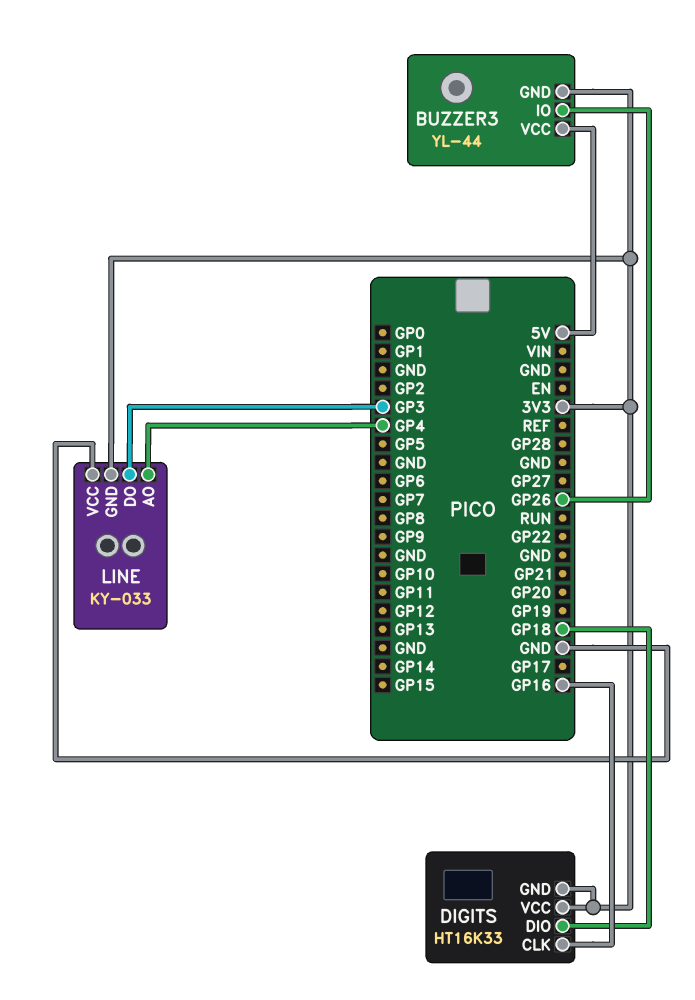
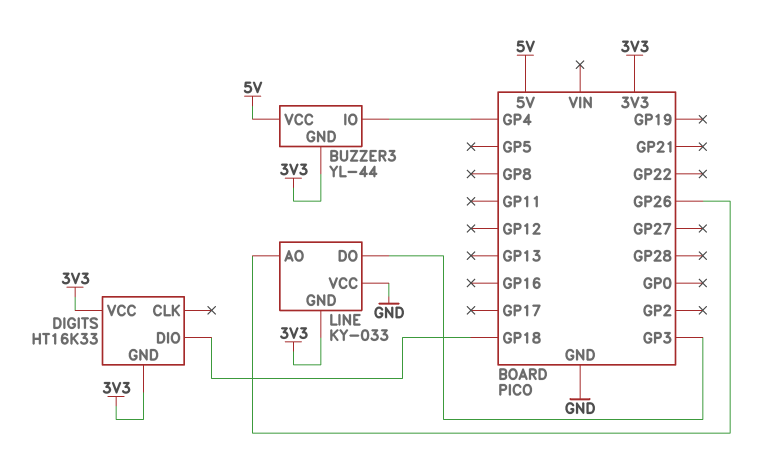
BUZZER3 pin IO: GP26 -> GP4
DIGITS pin CLK: GP16 -> none
LINE pin AO: GP4 -> GP26

